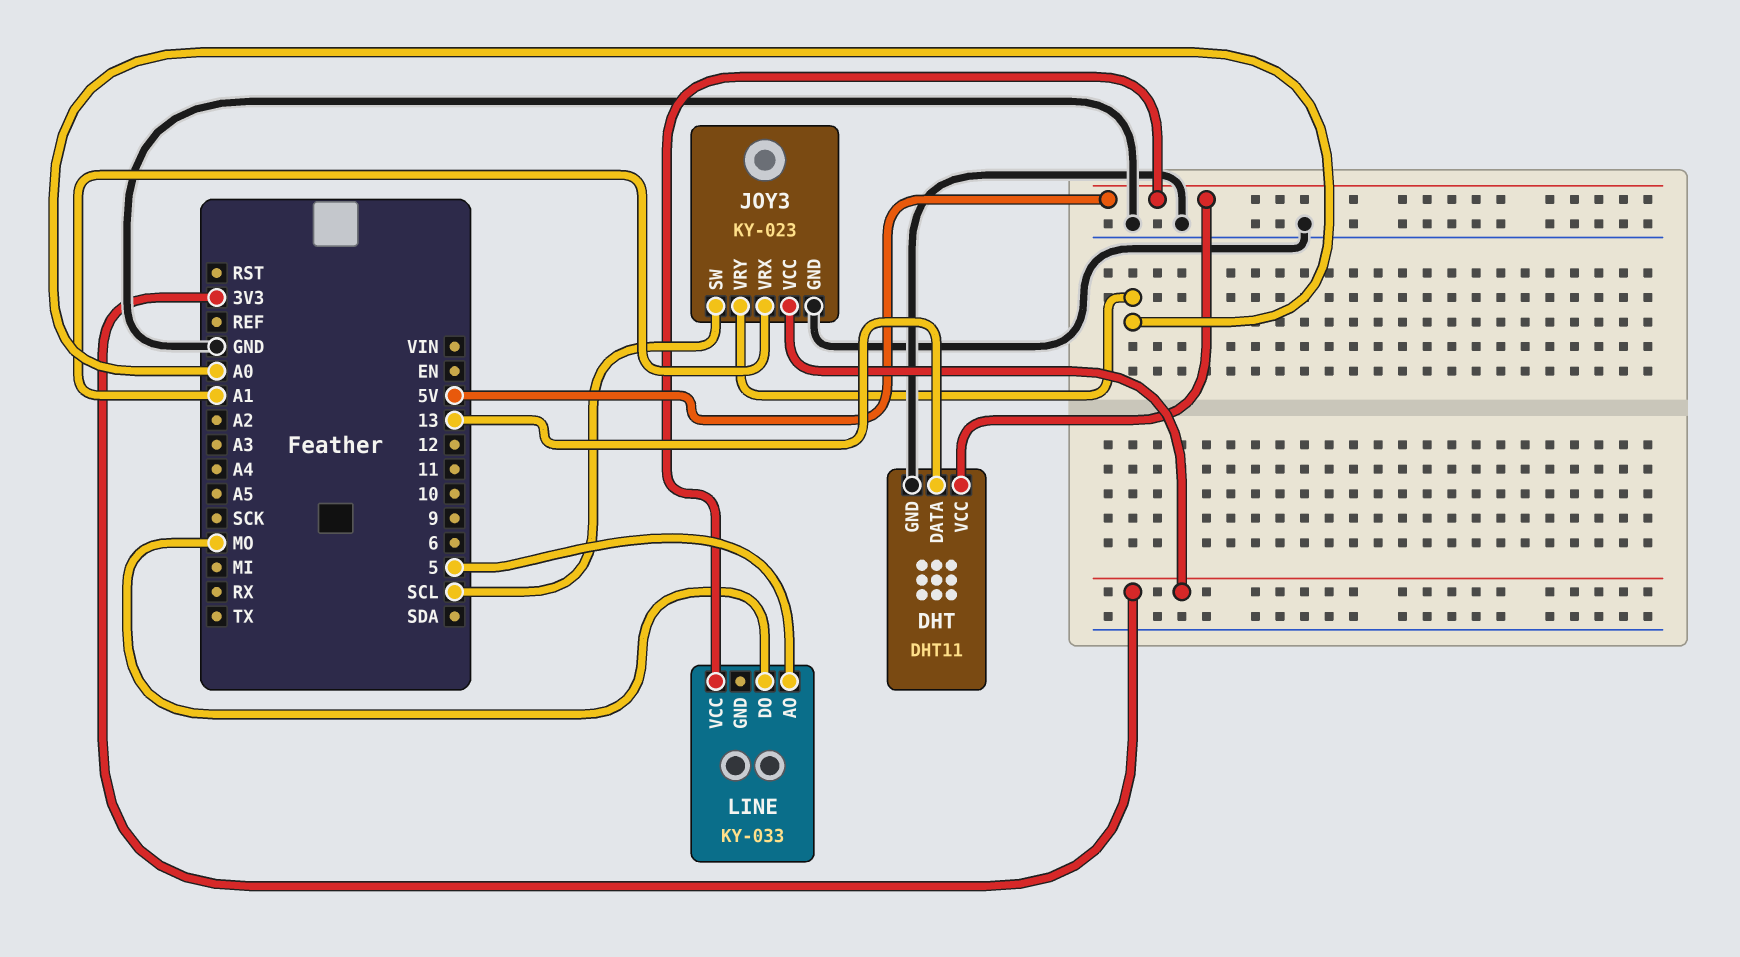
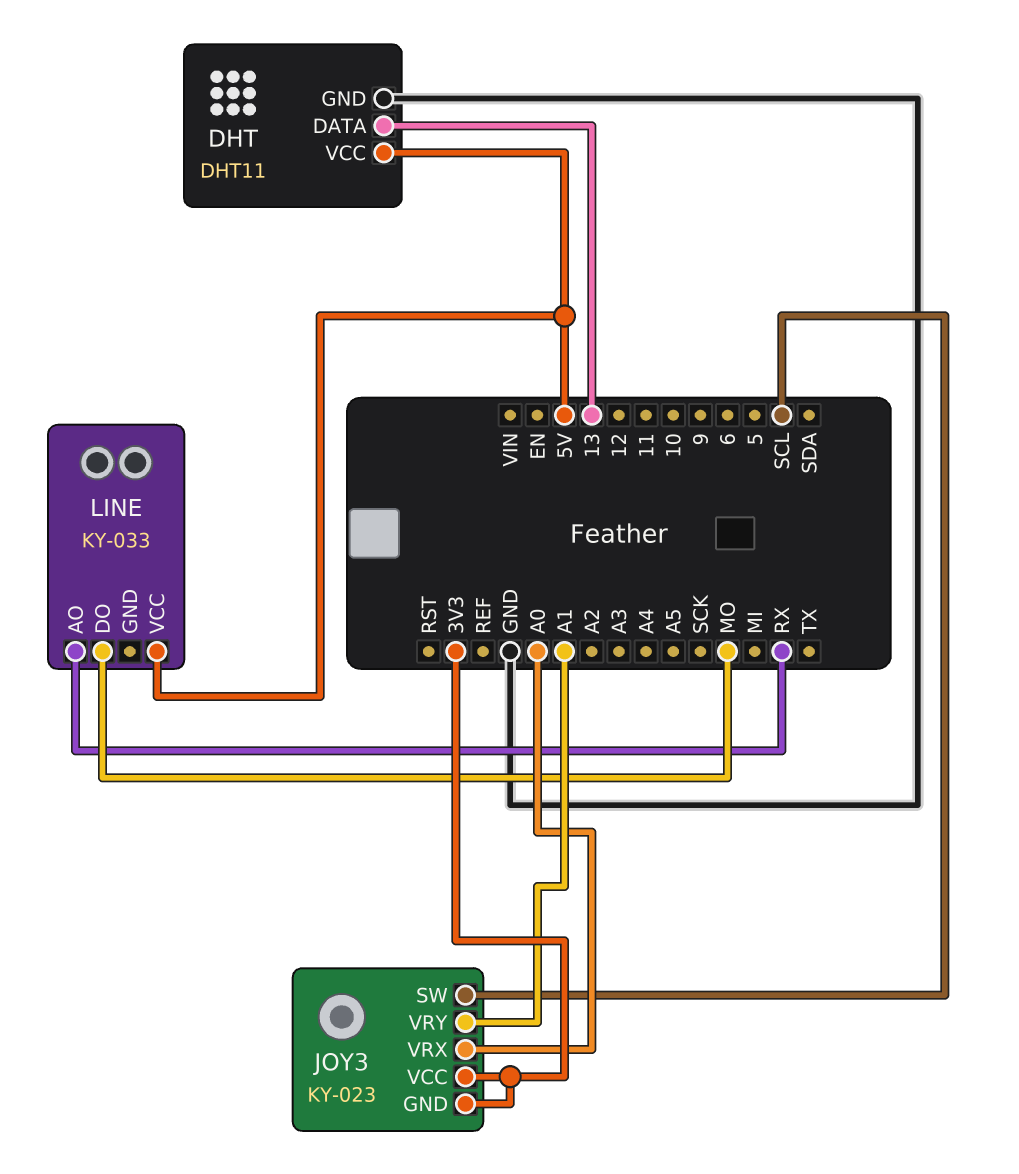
JOY3 pin GND: GND -> 3V3
JOY3 pin VRX: A1 -> A0
JOY3 pin VRY: A0 -> A1
LINE pin AO: 5 -> RX

